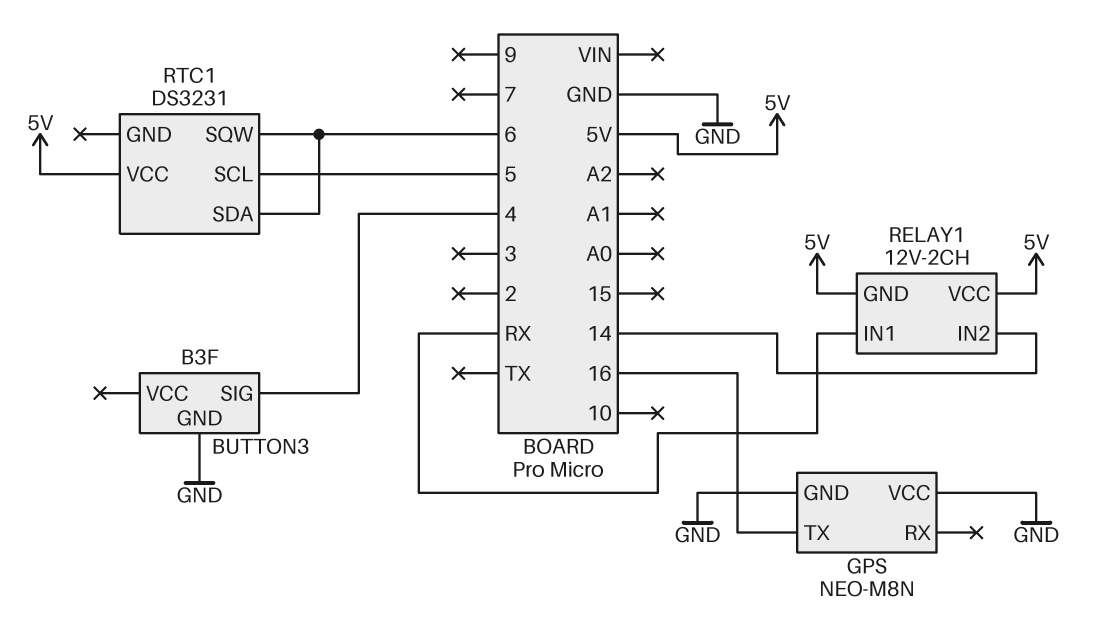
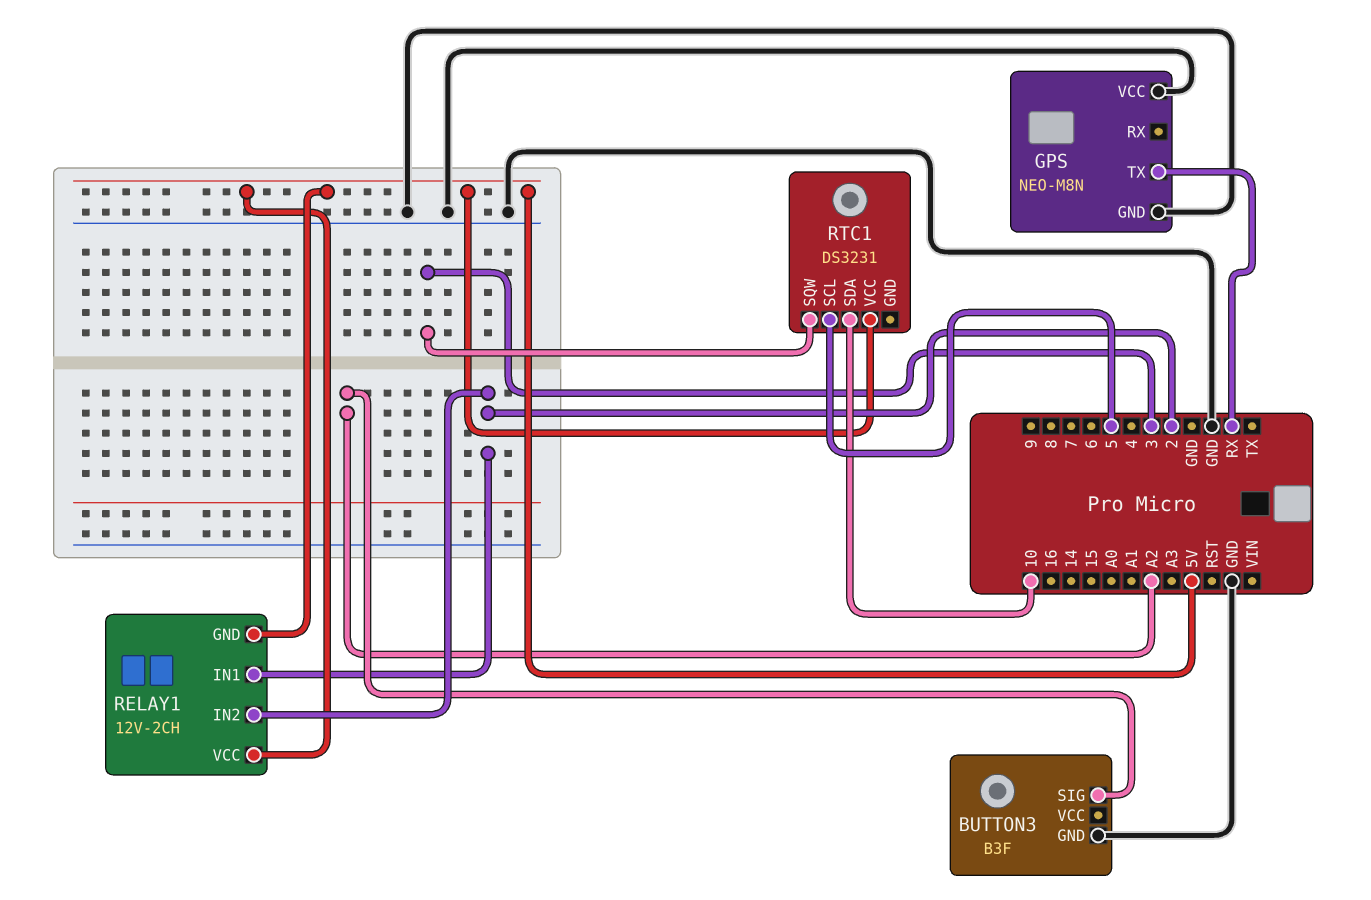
BUTTON3 pin SIG: 4 -> A2
GPS pin TX: 16 -> RX
RELAY1 pin IN1: RX -> 2
RELAY1 pin IN2: 14 -> 2
RTC1 pin SDA: 6 -> 10
RTC1 pin SQW: 6 -> 3

